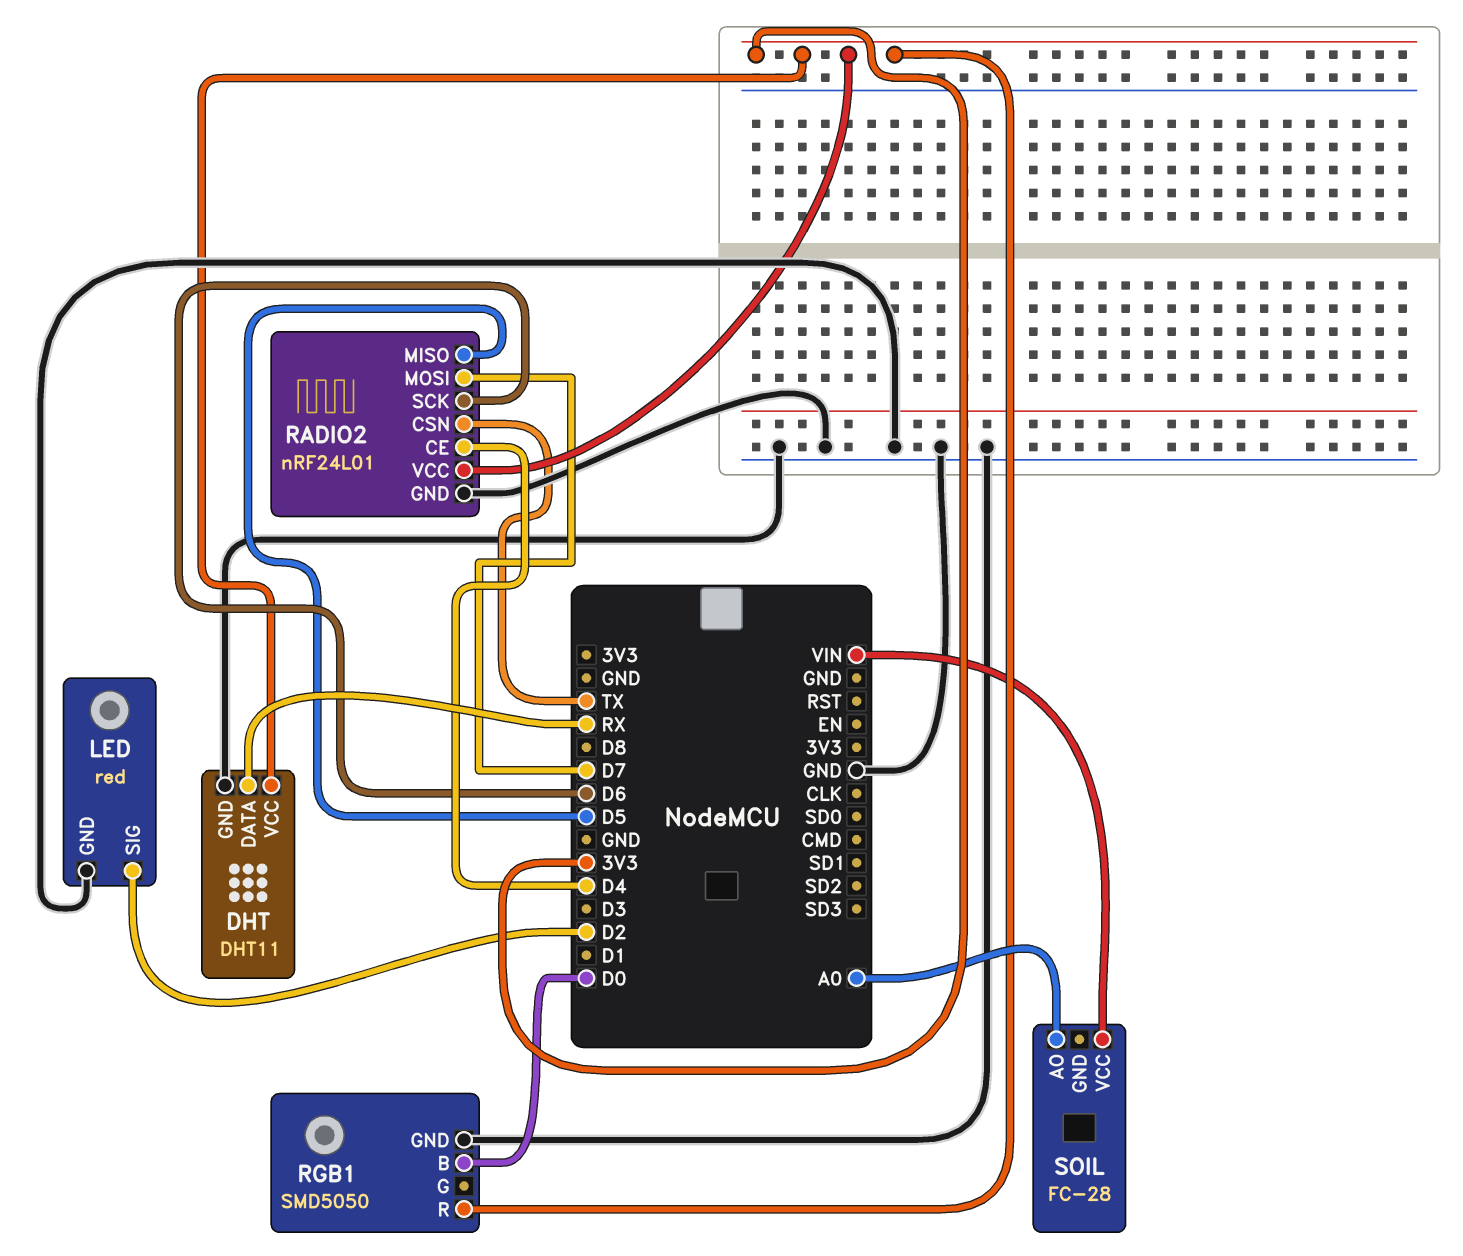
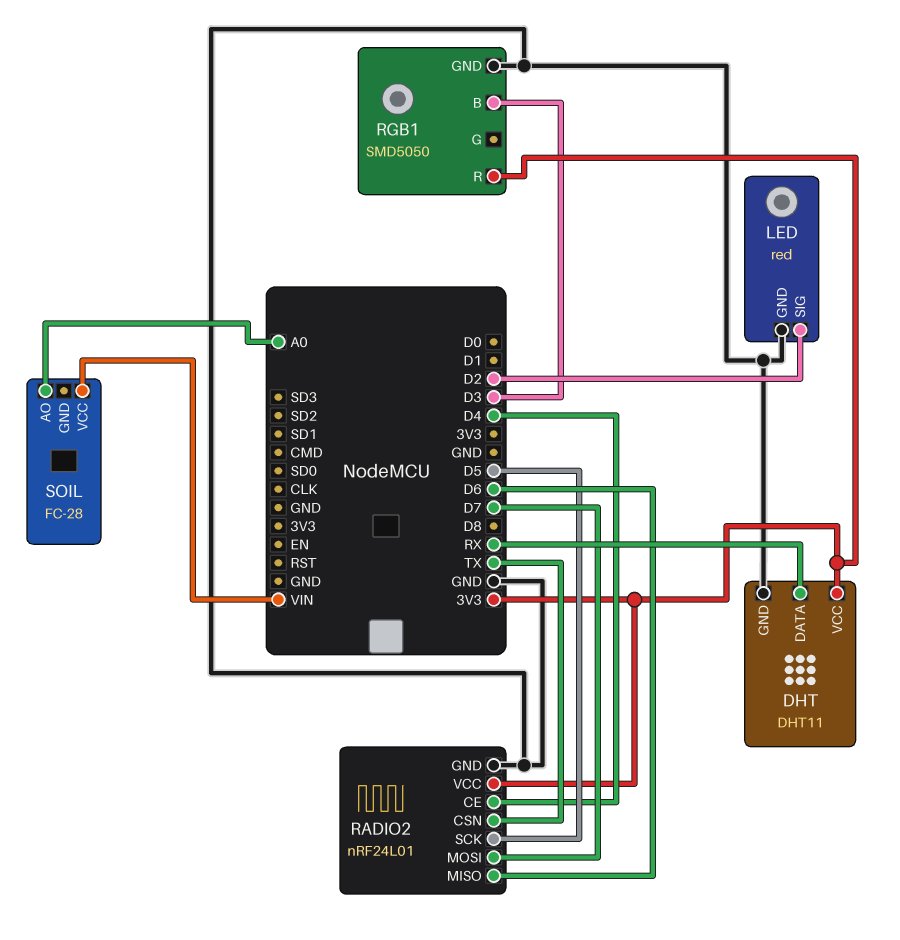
RADIO2 pin MISO: D5 -> D6
RADIO2 pin SCK: D6 -> D5
RGB1 pin B: D0 -> D3

